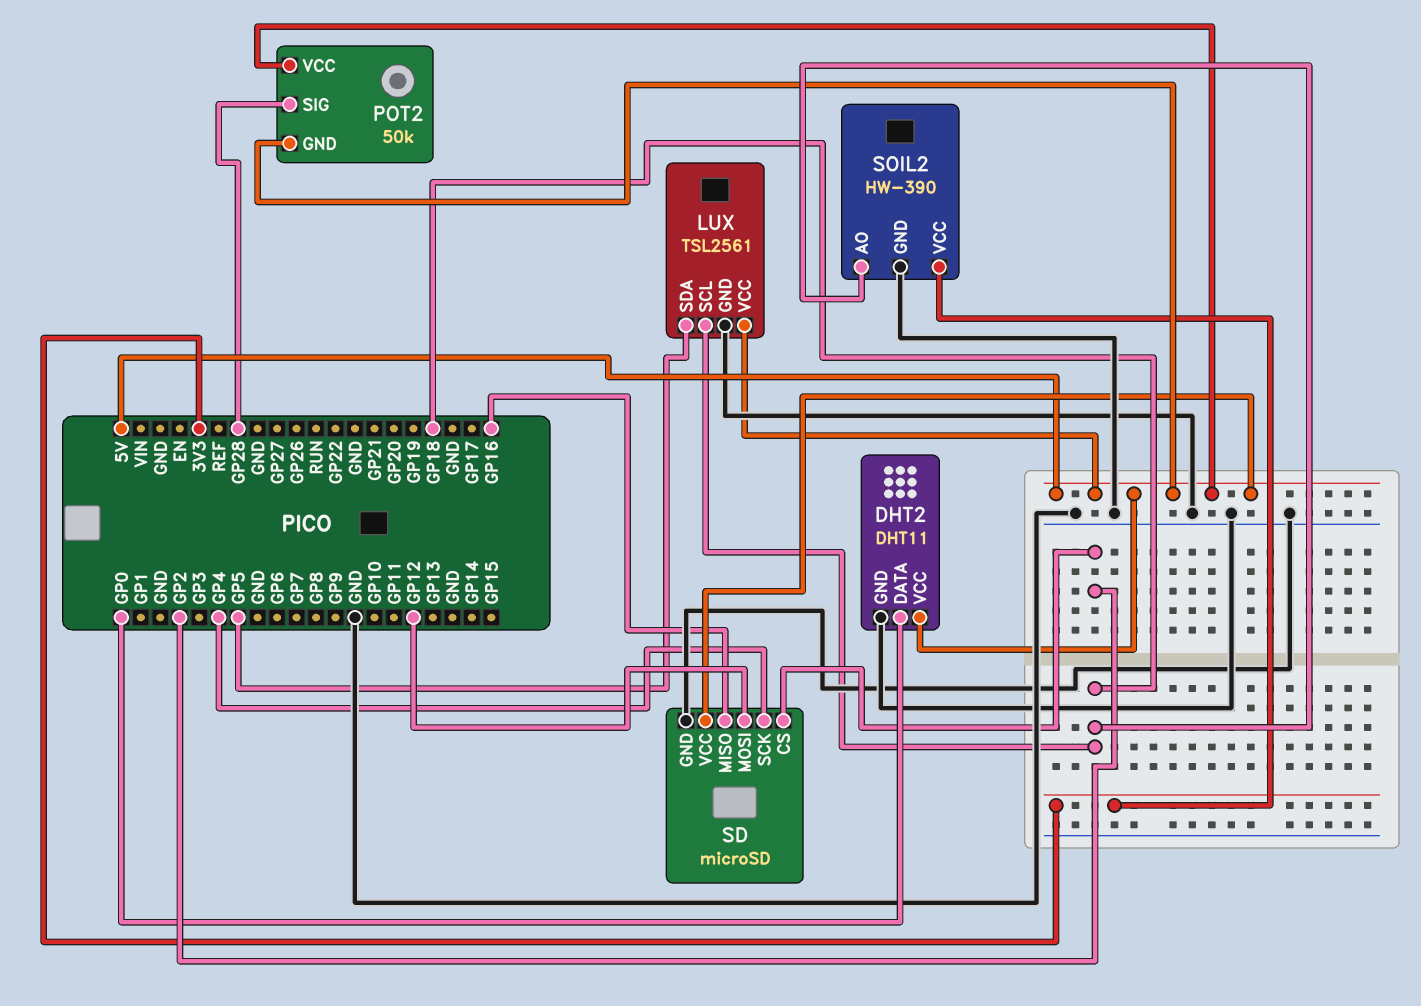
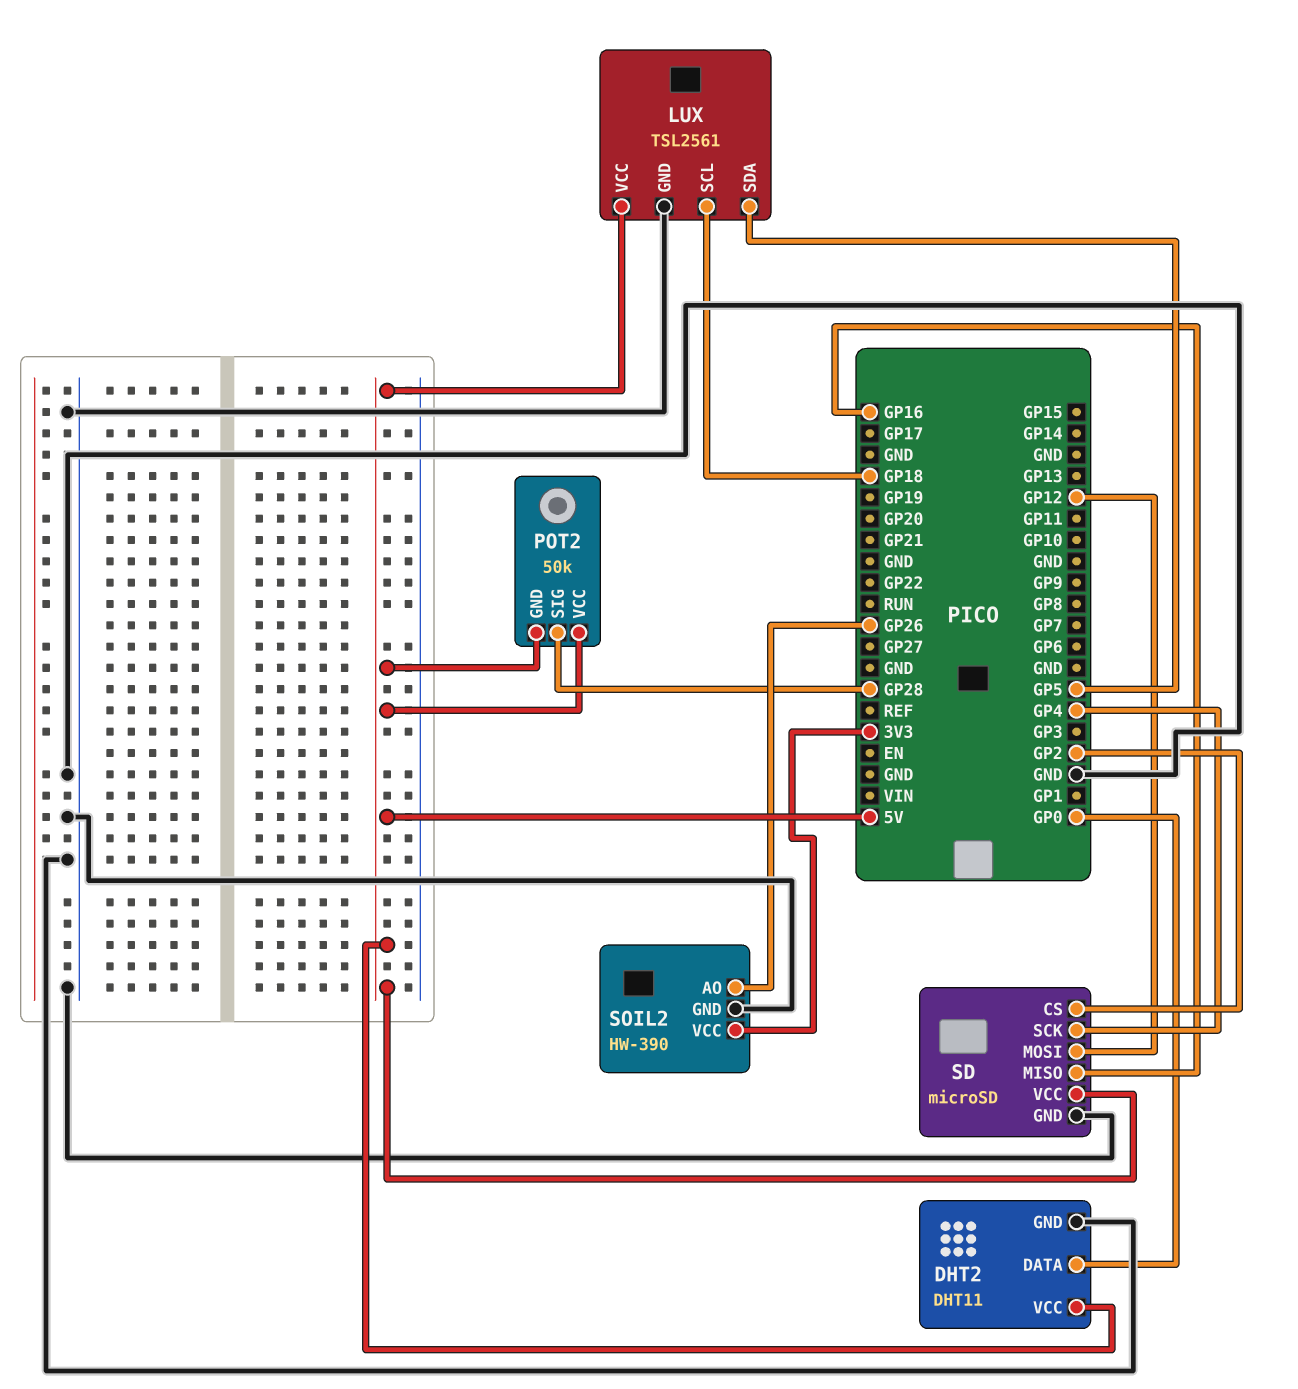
SOIL2 pin AO: GP18 -> GP26

